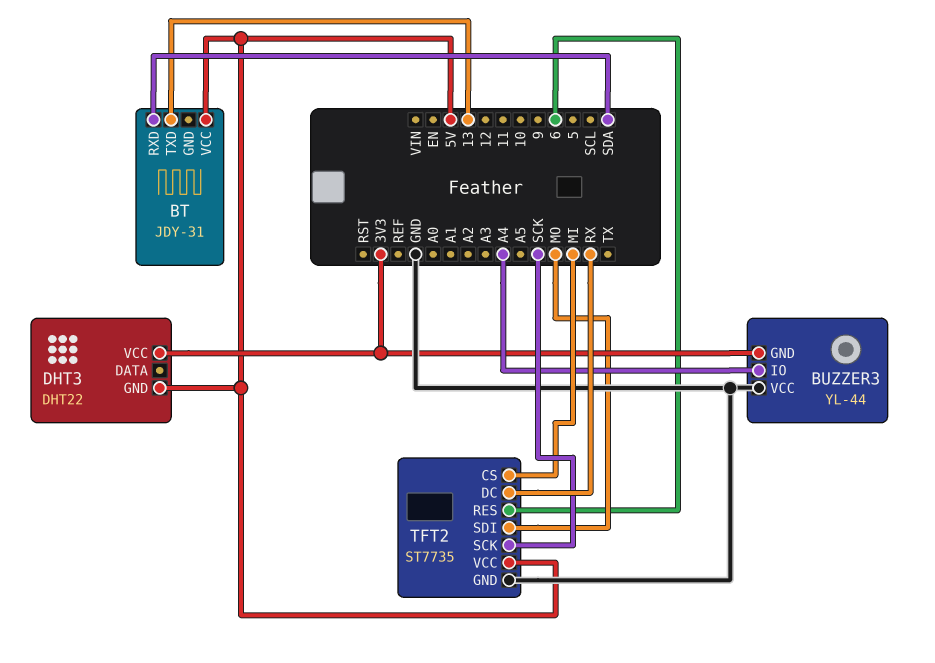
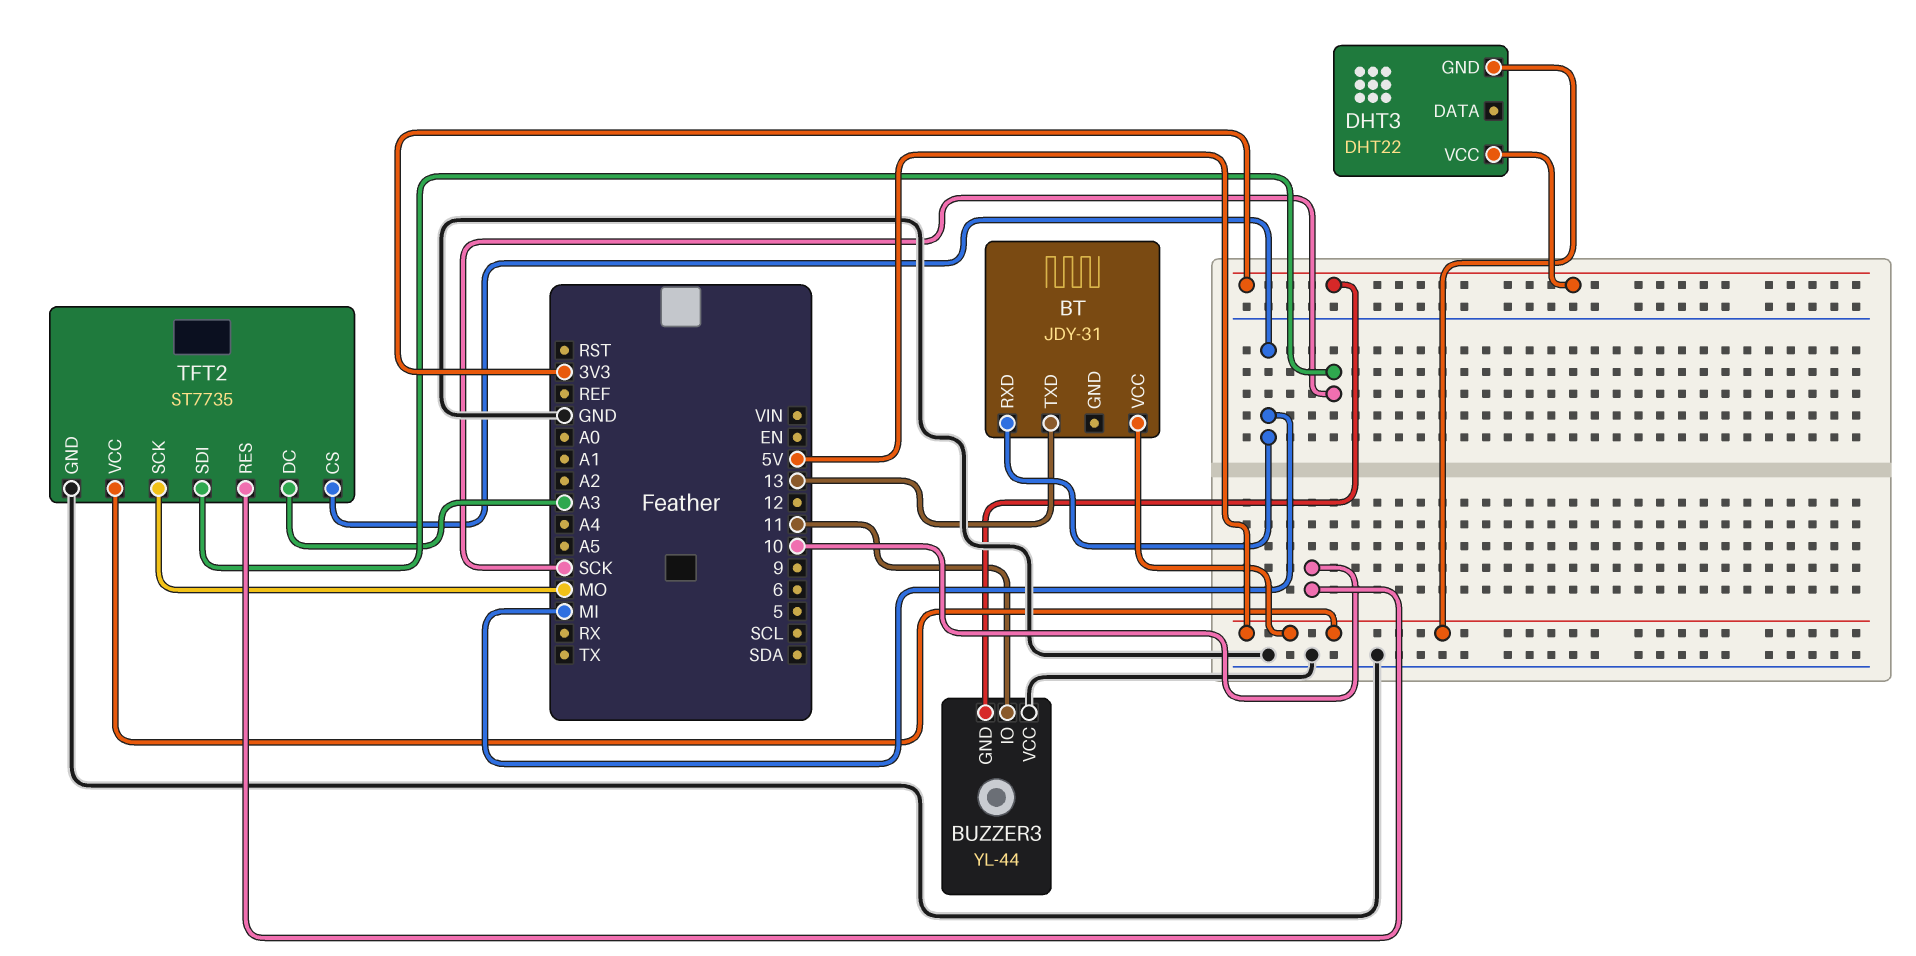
BT pin RXD: SDA -> MI
BUZZER3 pin IO: A4 -> 11
TFT2 pin DC: RX -> A3
TFT2 pin RES: 6 -> 10
TFT2 pin SCK: SCK -> MO
TFT2 pin SDI: MO -> SCK

